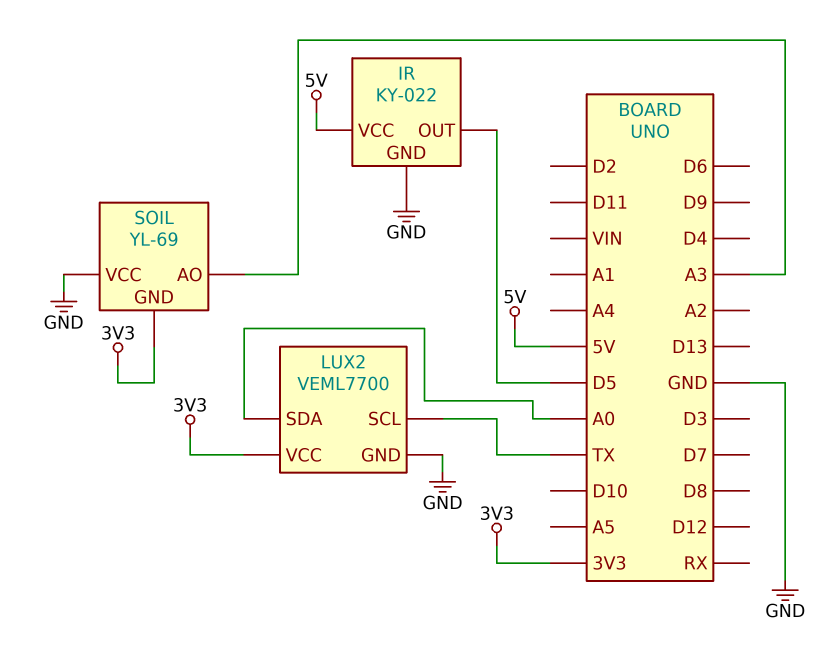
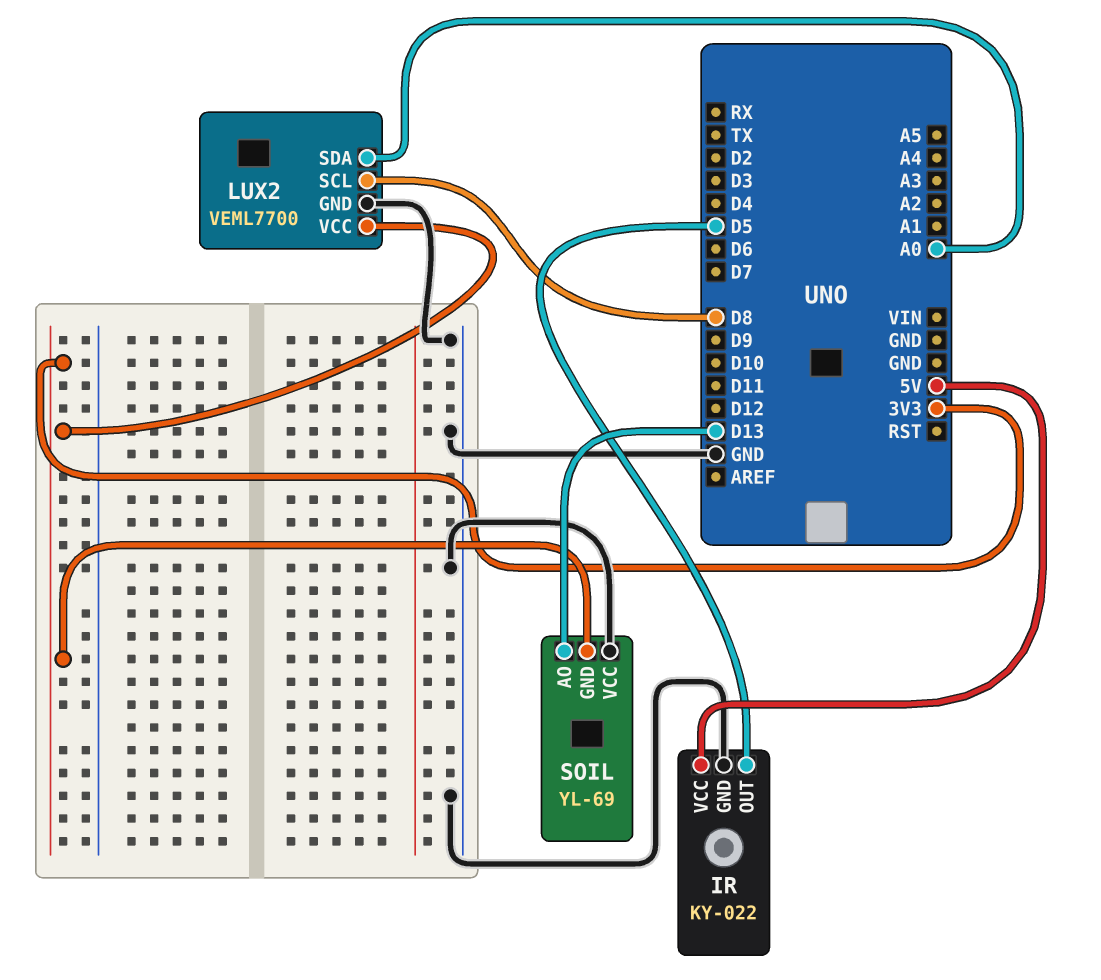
LUX2 pin SCL: TX -> D8
SOIL pin AO: A3 -> D13

